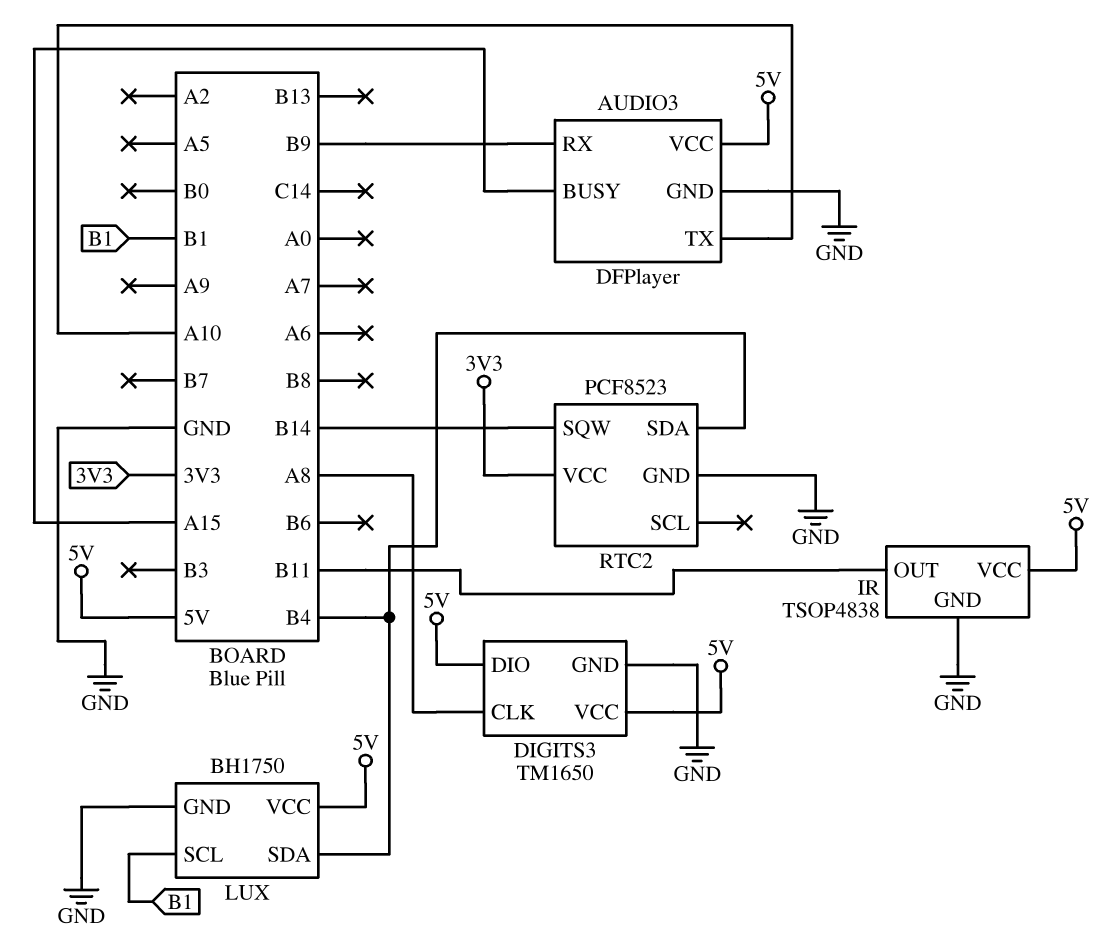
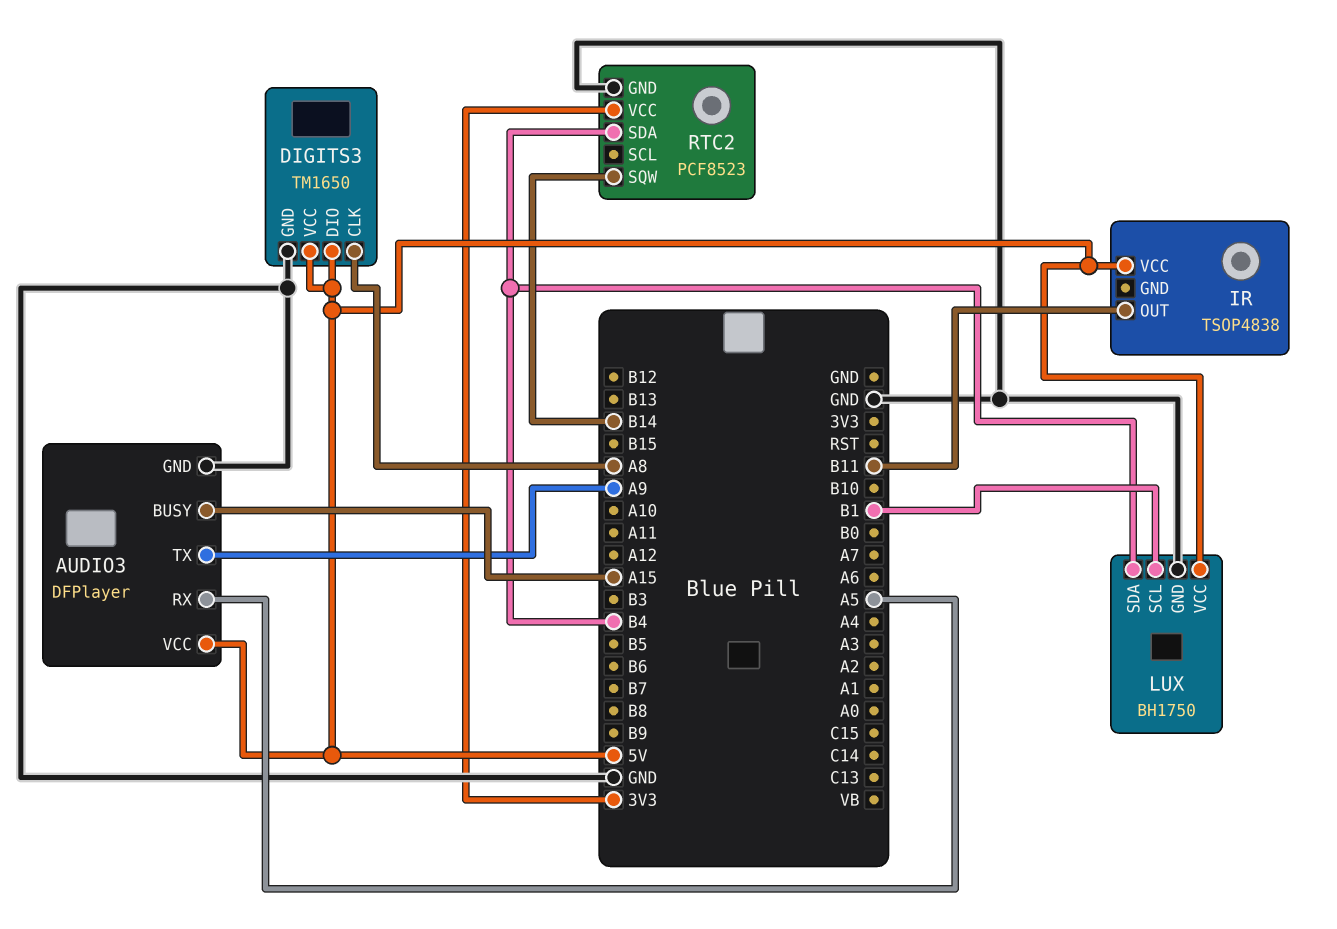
AUDIO3 pin RX: B9 -> A5
AUDIO3 pin TX: A10 -> A9
IR pin GND: GND -> none

